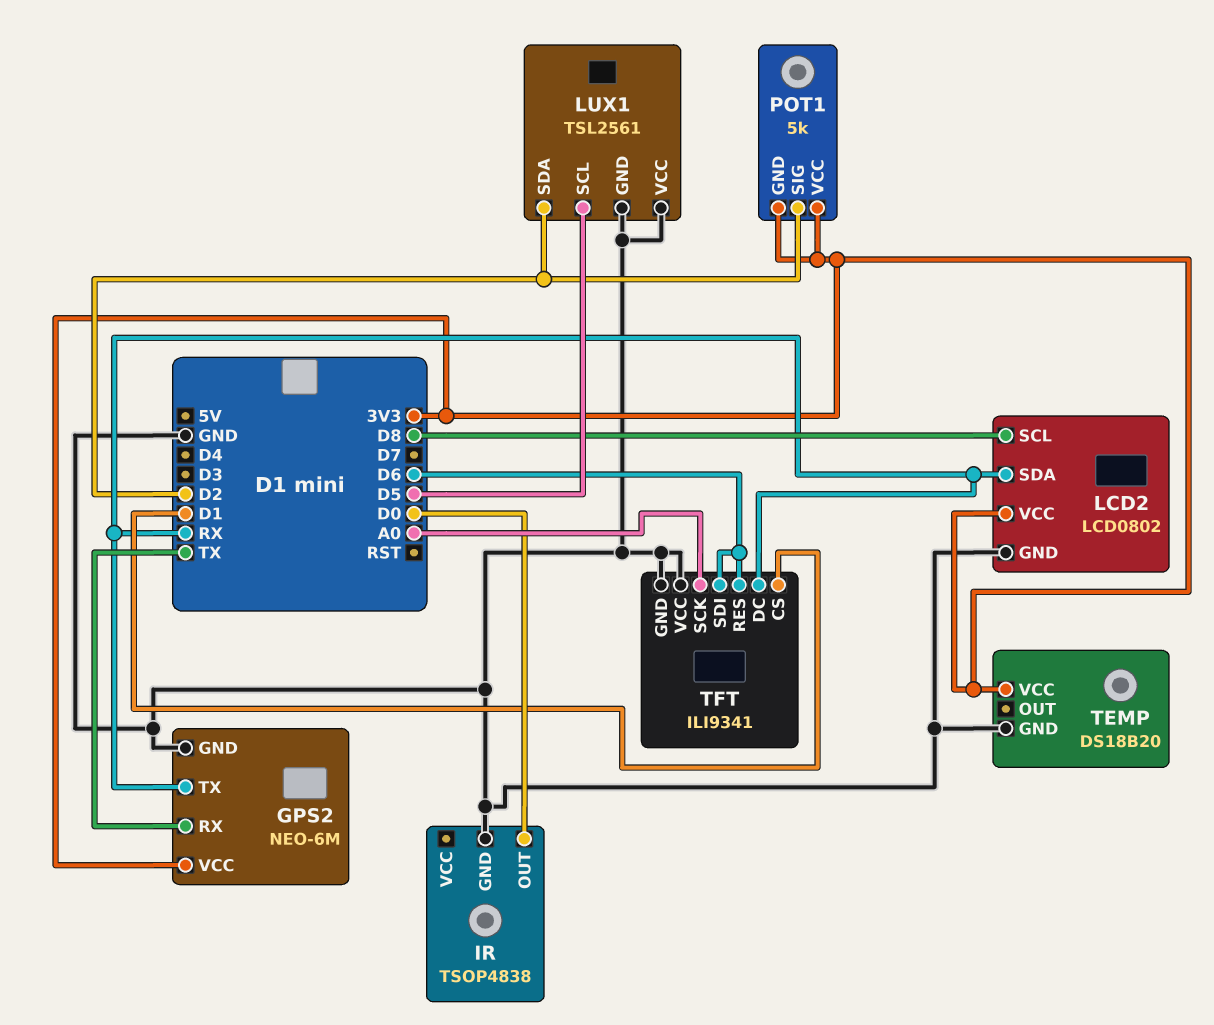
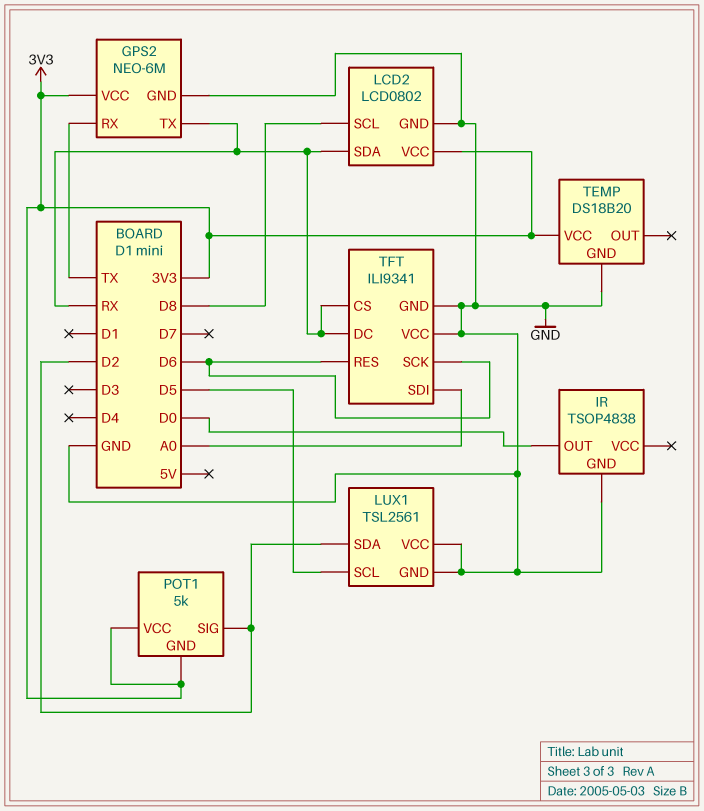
TFT pin CS: D1 -> RX
TFT pin SCK: A0 -> D6
TFT pin SDI: D6 -> A0

